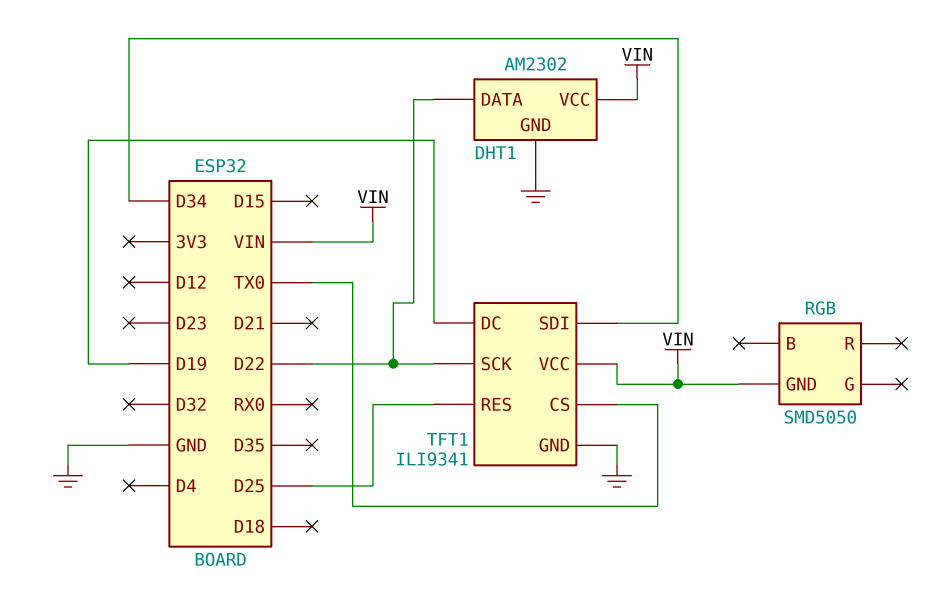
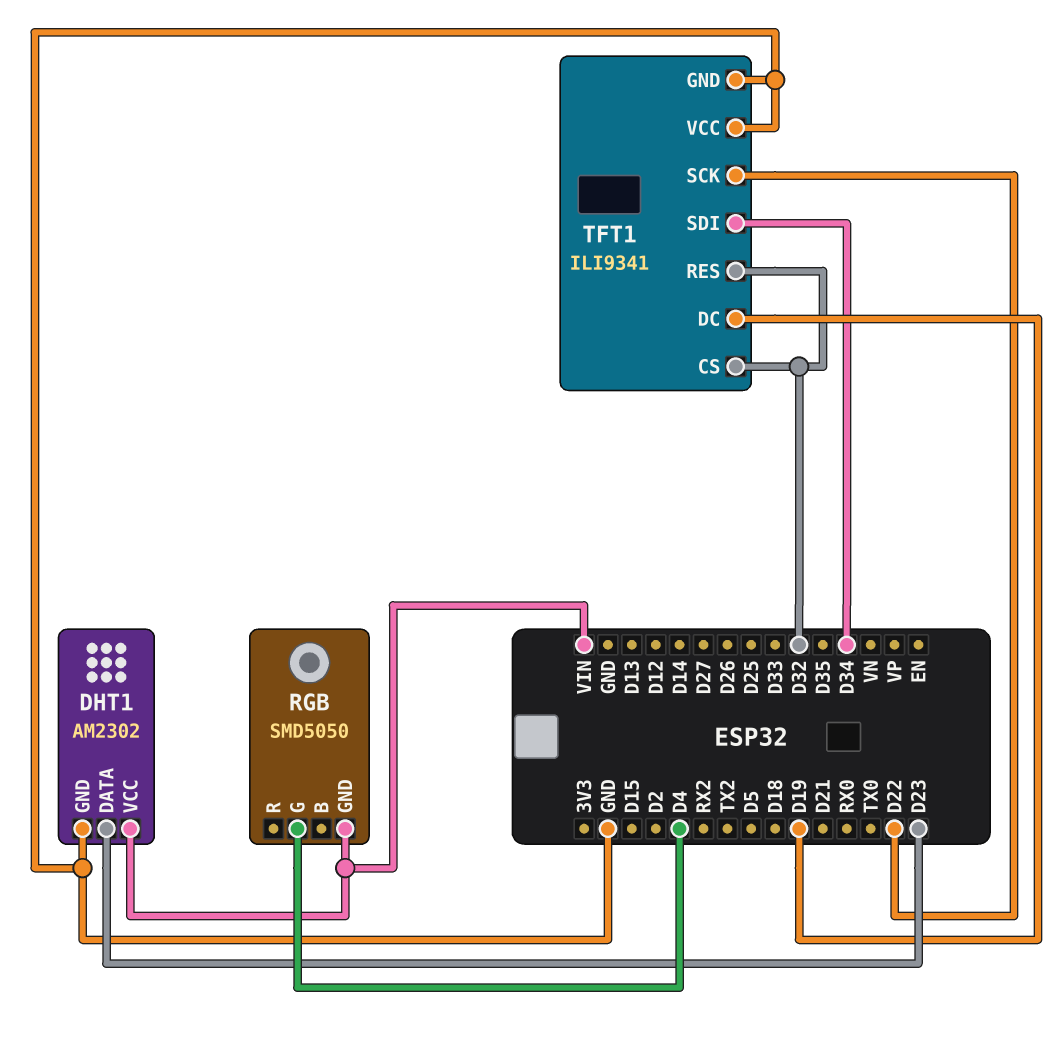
DHT1 pin DATA: D22 -> D23
RGB pin G: none -> D4
TFT1 pin CS: TX0 -> D32
TFT1 pin RES: D25 -> D32
TFT1 pin VCC: VIN -> GND

